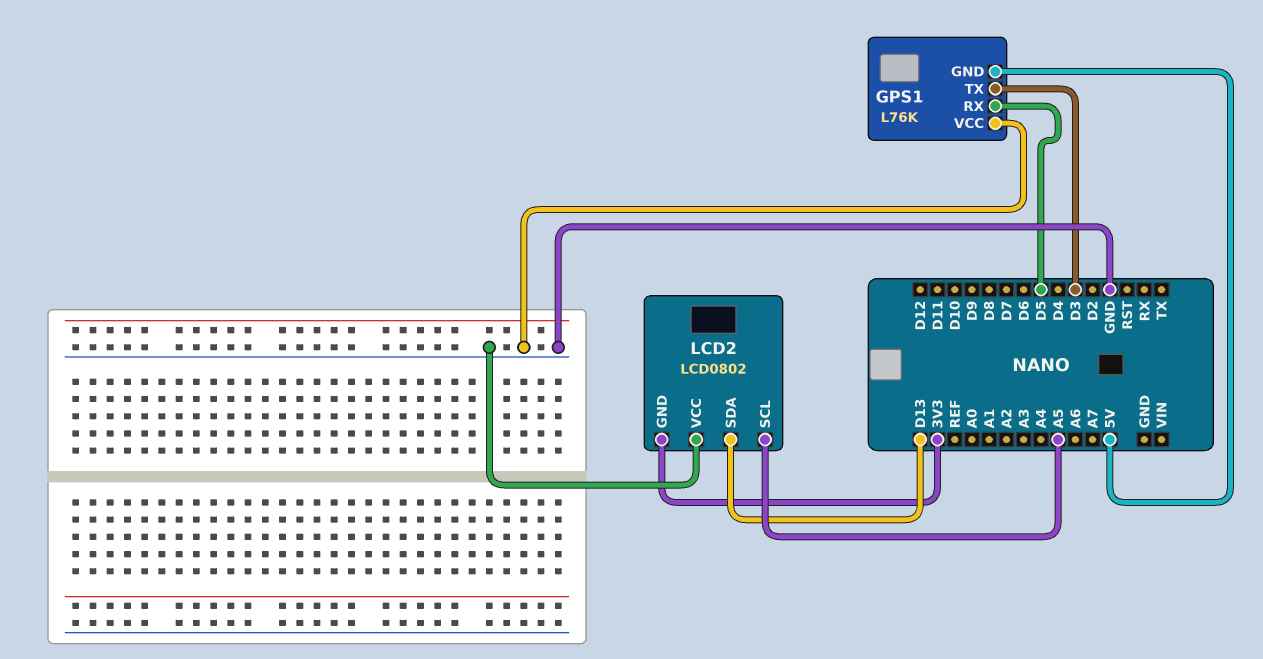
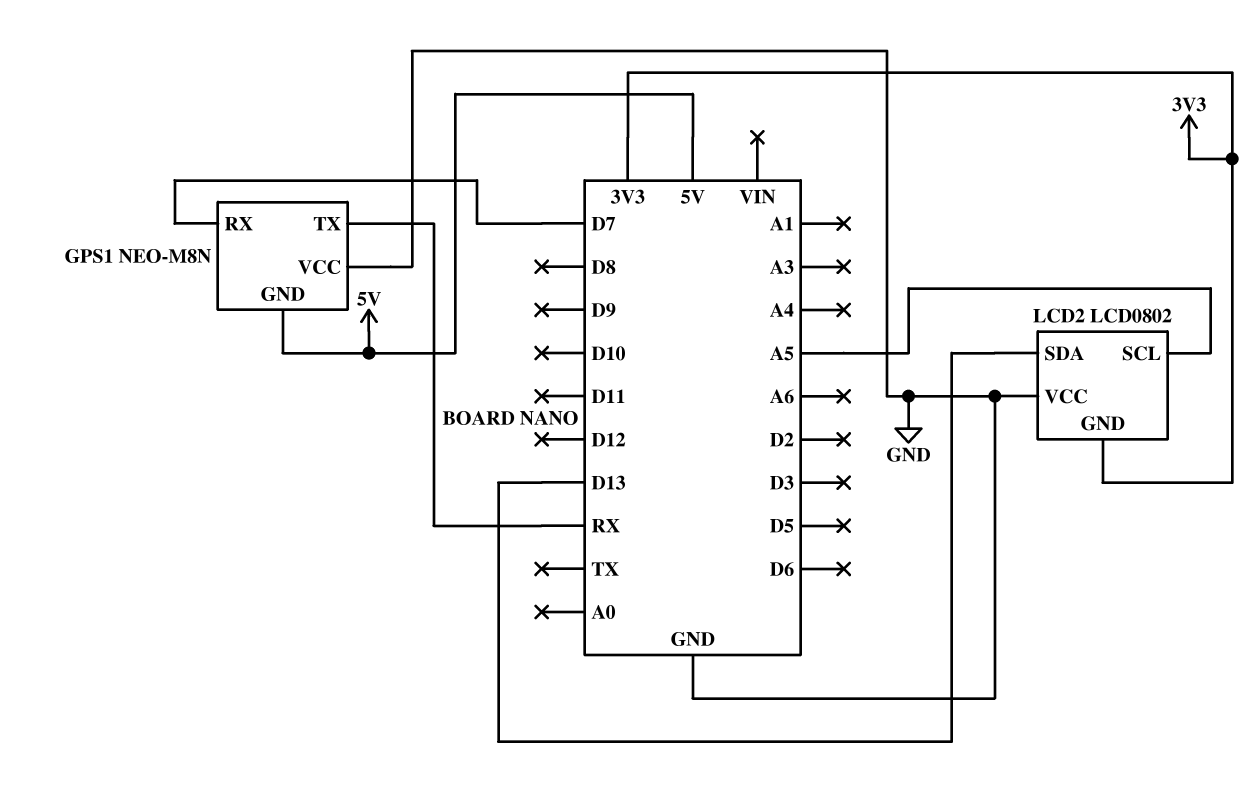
GPS1: L76K -> NEO-M8N
GPS1 pin RX: D5 -> D7
GPS1 pin TX: D3 -> RX

